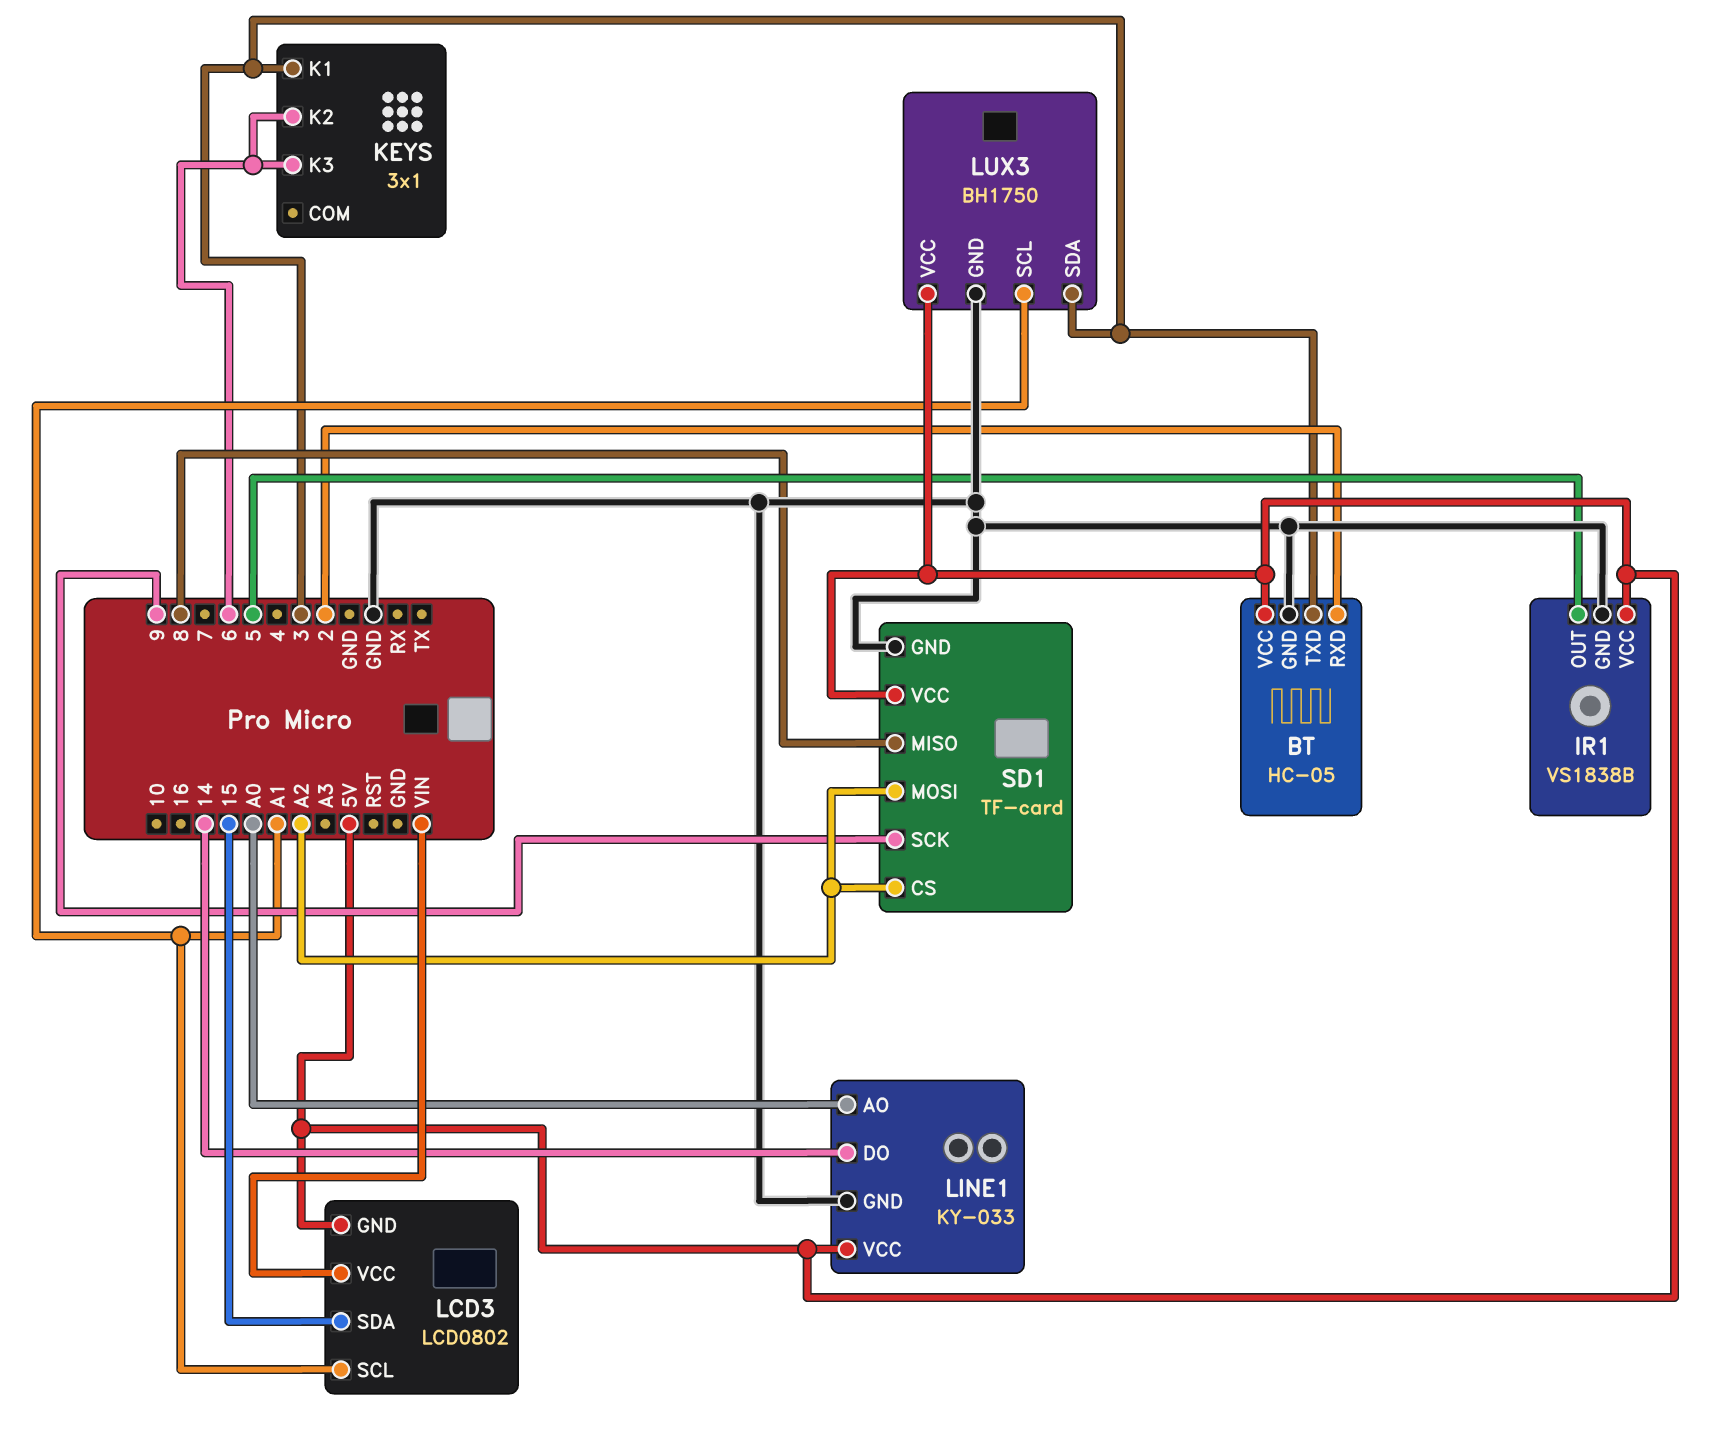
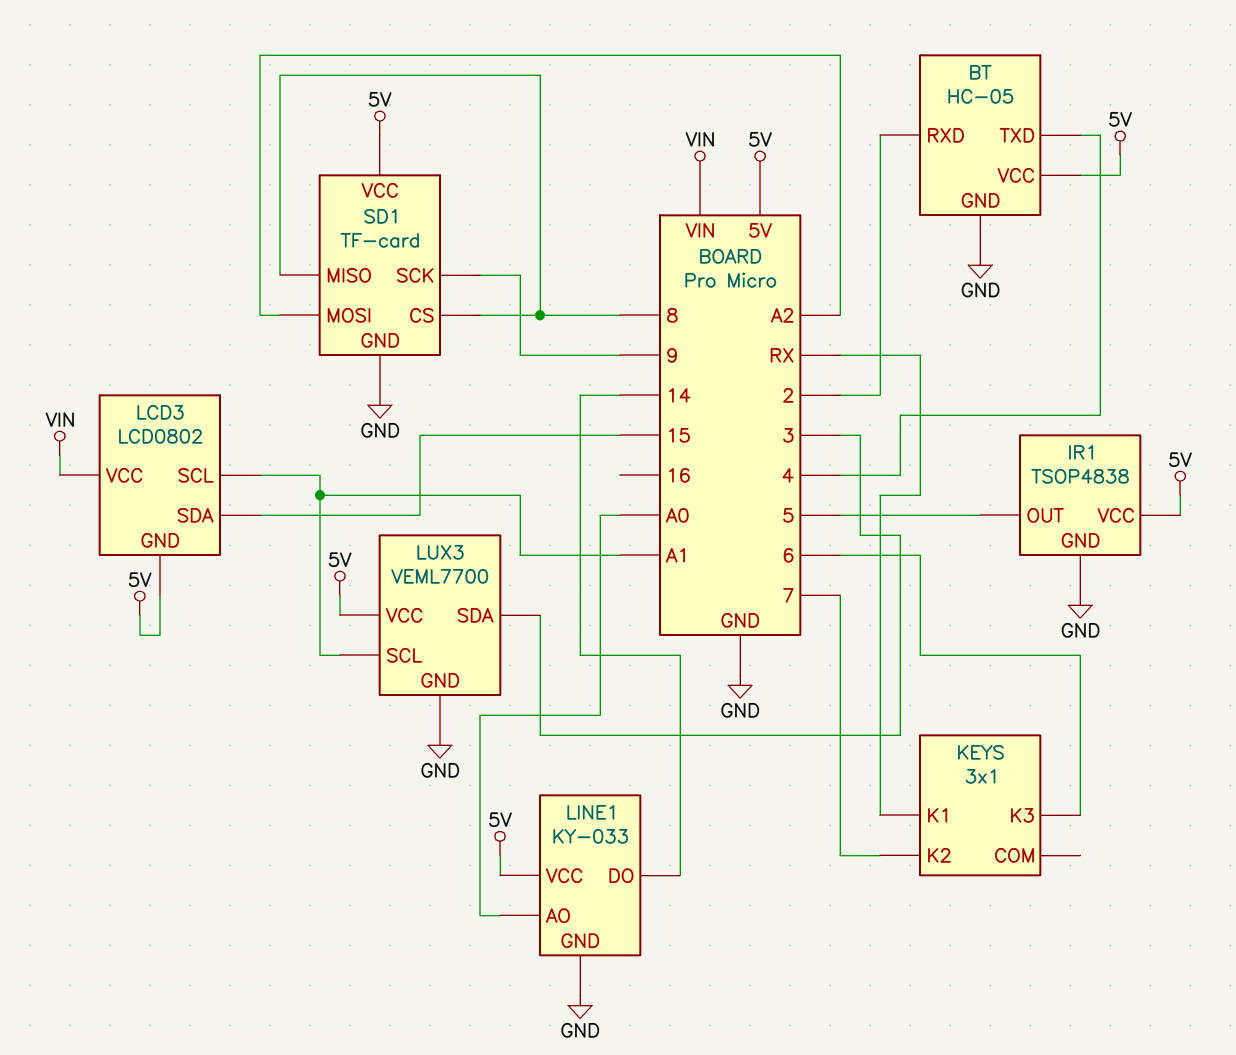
BT pin TXD: 3 -> 4
IR1: VS1838B -> TSOP4838
KEYS pin K1: 3 -> RX
KEYS pin K2: 6 -> 7
LUX3: BH1750 -> VEML7700
SD1 pin CS: A2 -> 8

